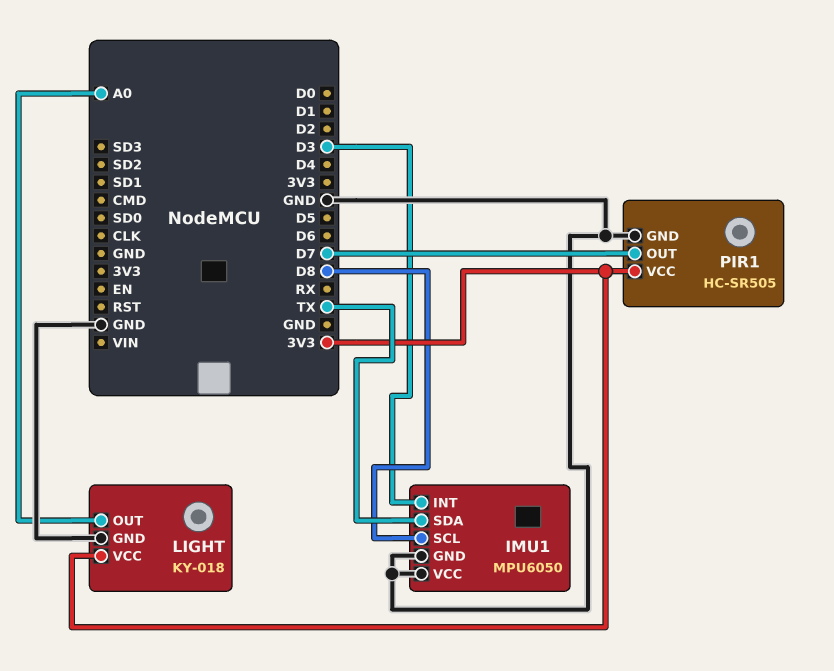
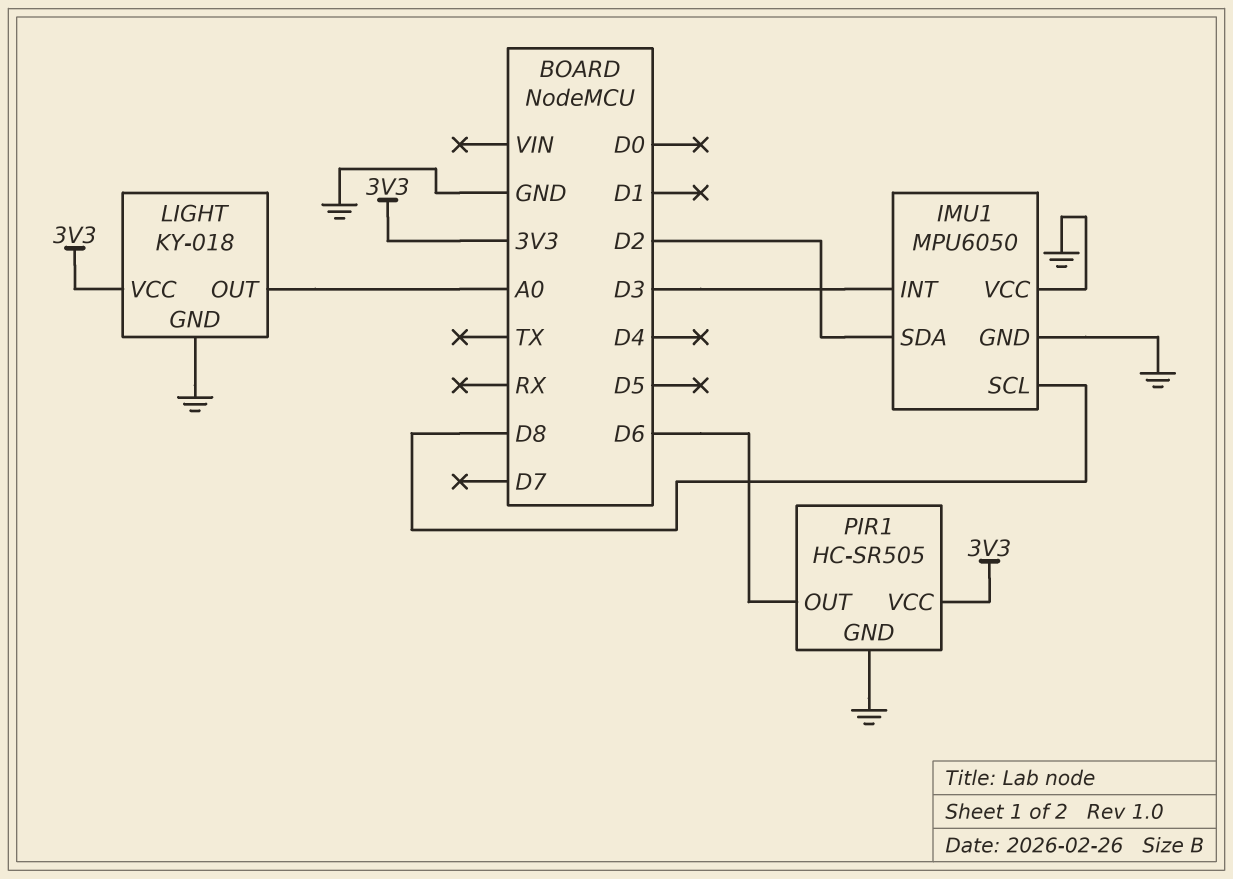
IMU1 pin SDA: TX -> D2
PIR1 pin OUT: D7 -> D6

